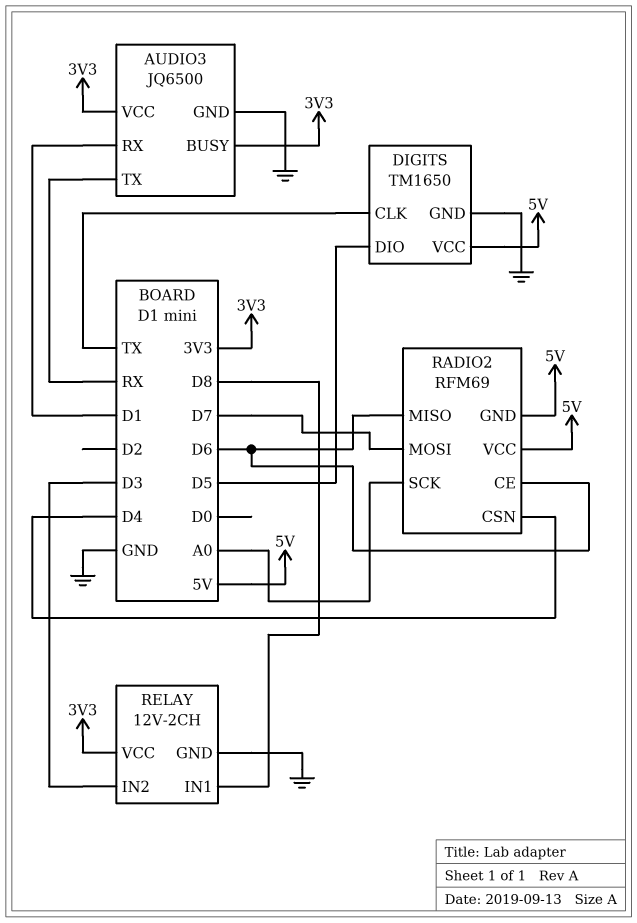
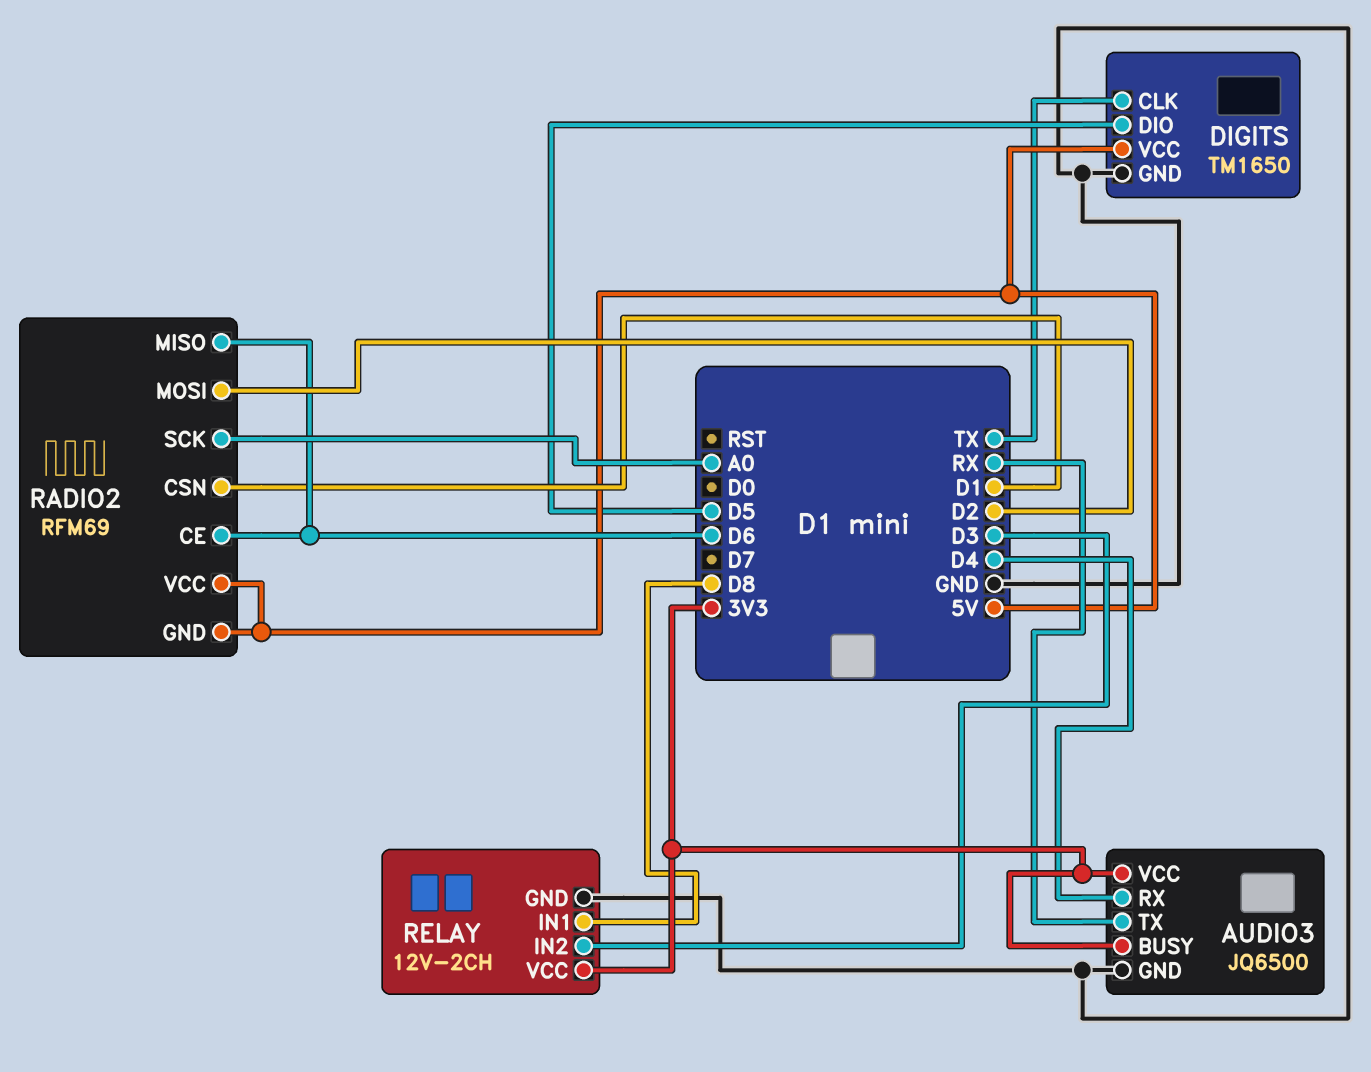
AUDIO3 pin RX: D1 -> D4
RADIO2 pin CSN: D4 -> D1
RADIO2 pin MOSI: D7 -> D2

